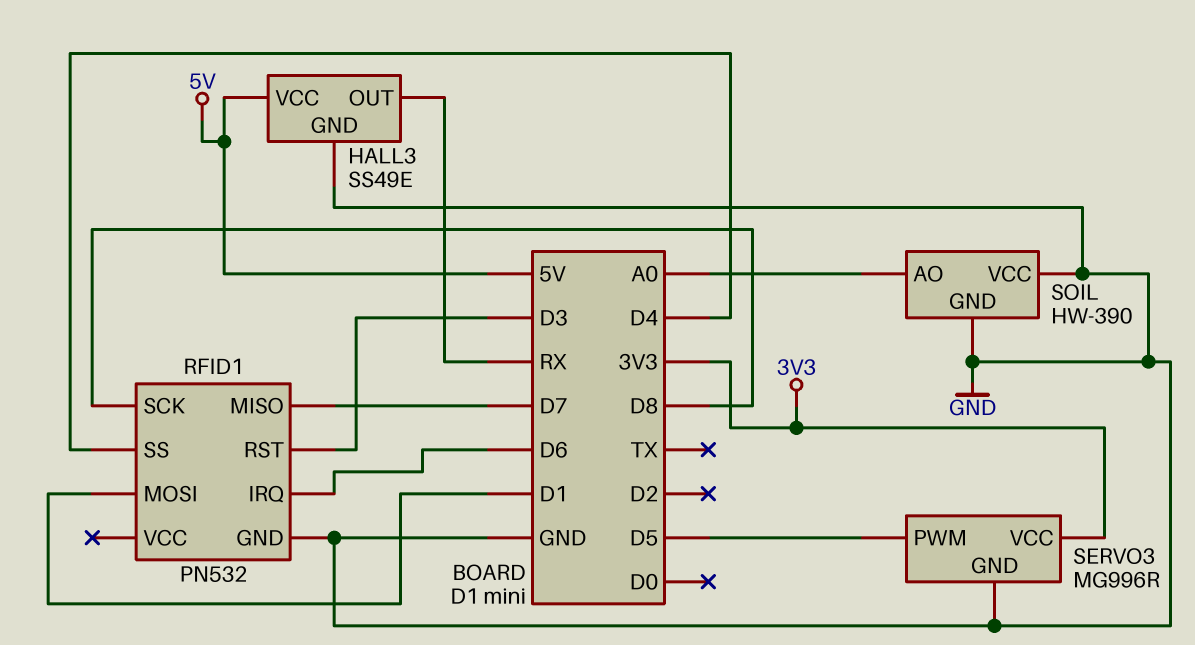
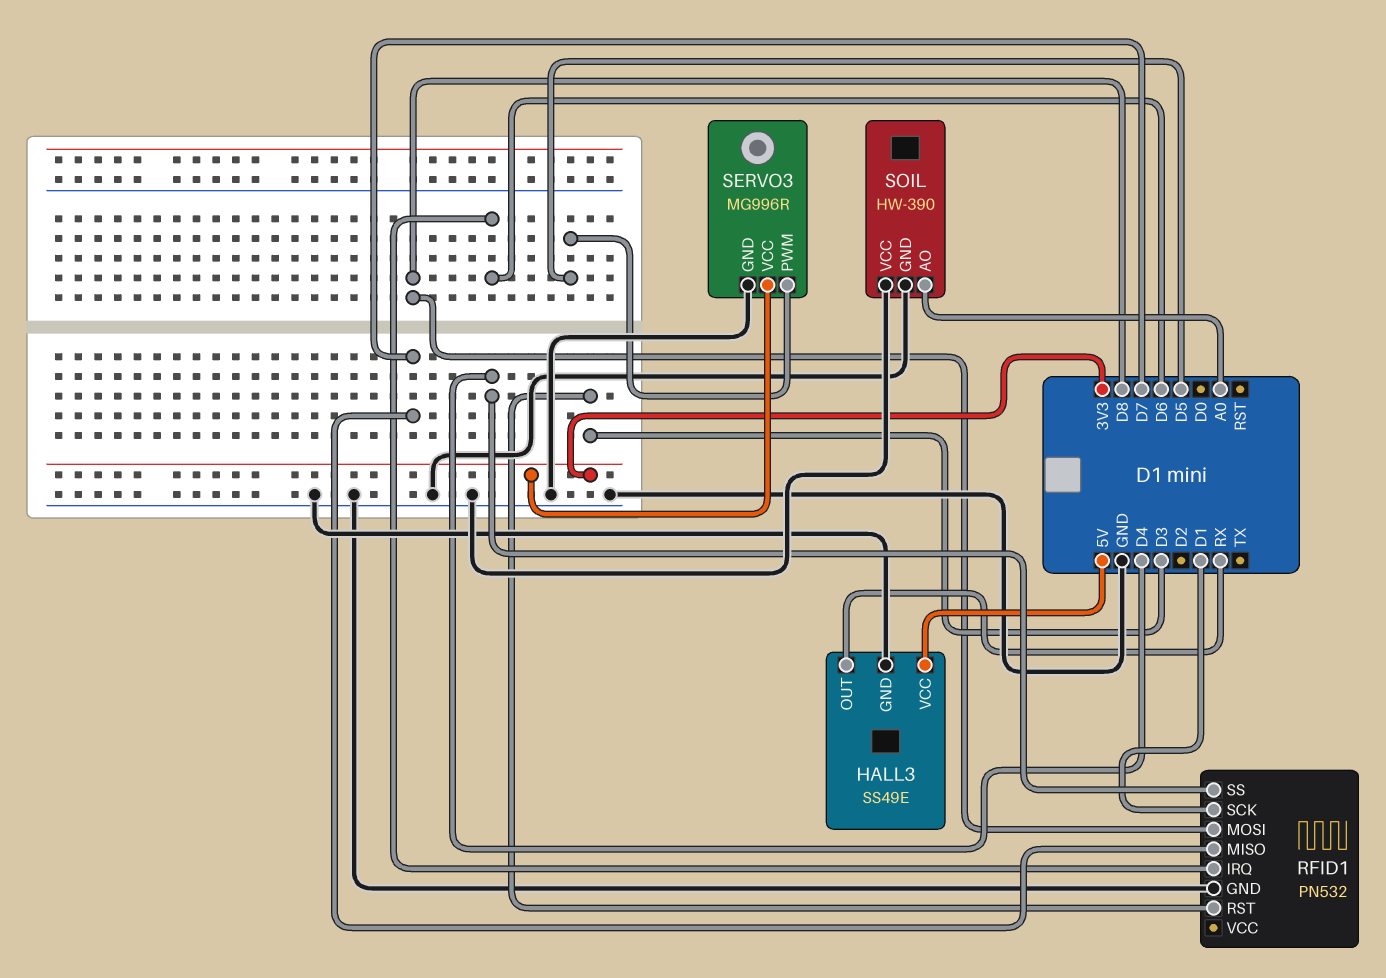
RFID1 pin MOSI: D1 -> D8
RFID1 pin SCK: D8 -> D1

